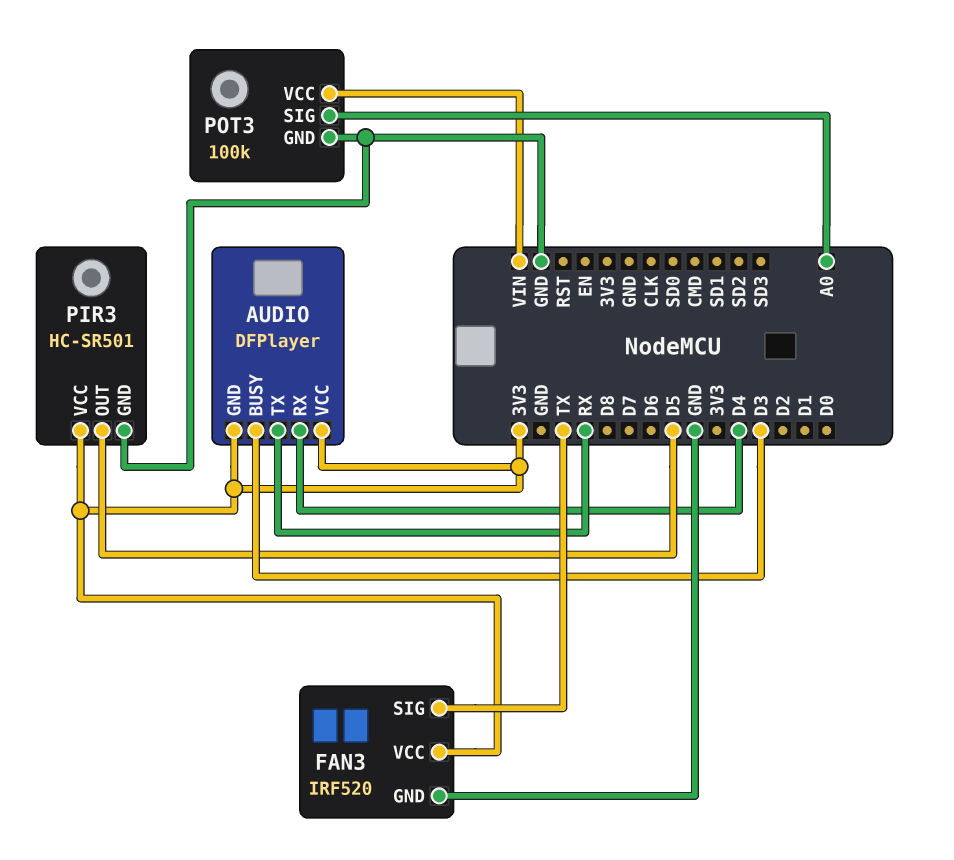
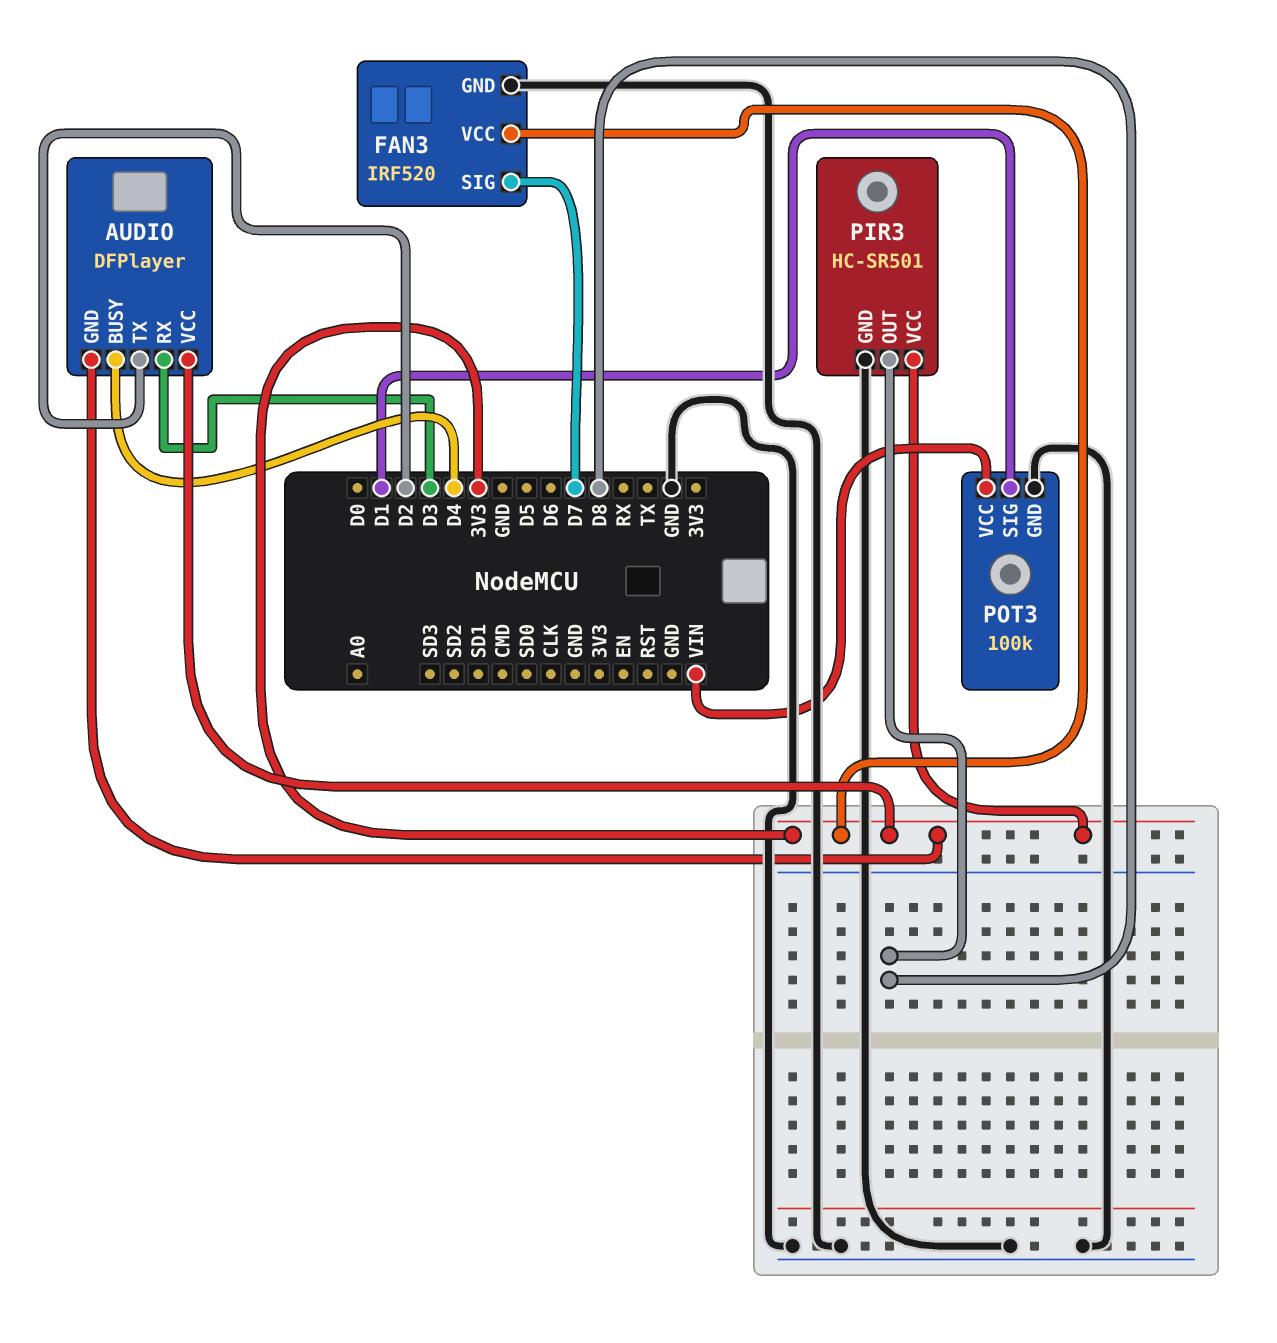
AUDIO pin BUSY: D3 -> D4
AUDIO pin RX: D4 -> D3
AUDIO pin TX: RX -> D2
FAN3 pin SIG: TX -> D7
PIR3 pin OUT: D5 -> D8
POT3 pin SIG: A0 -> D1

